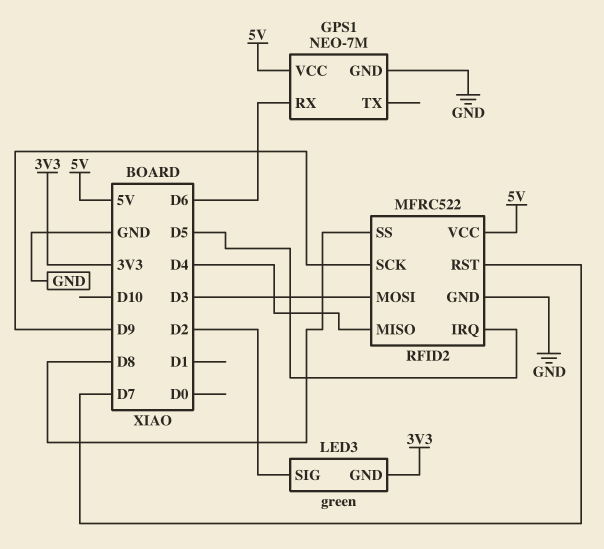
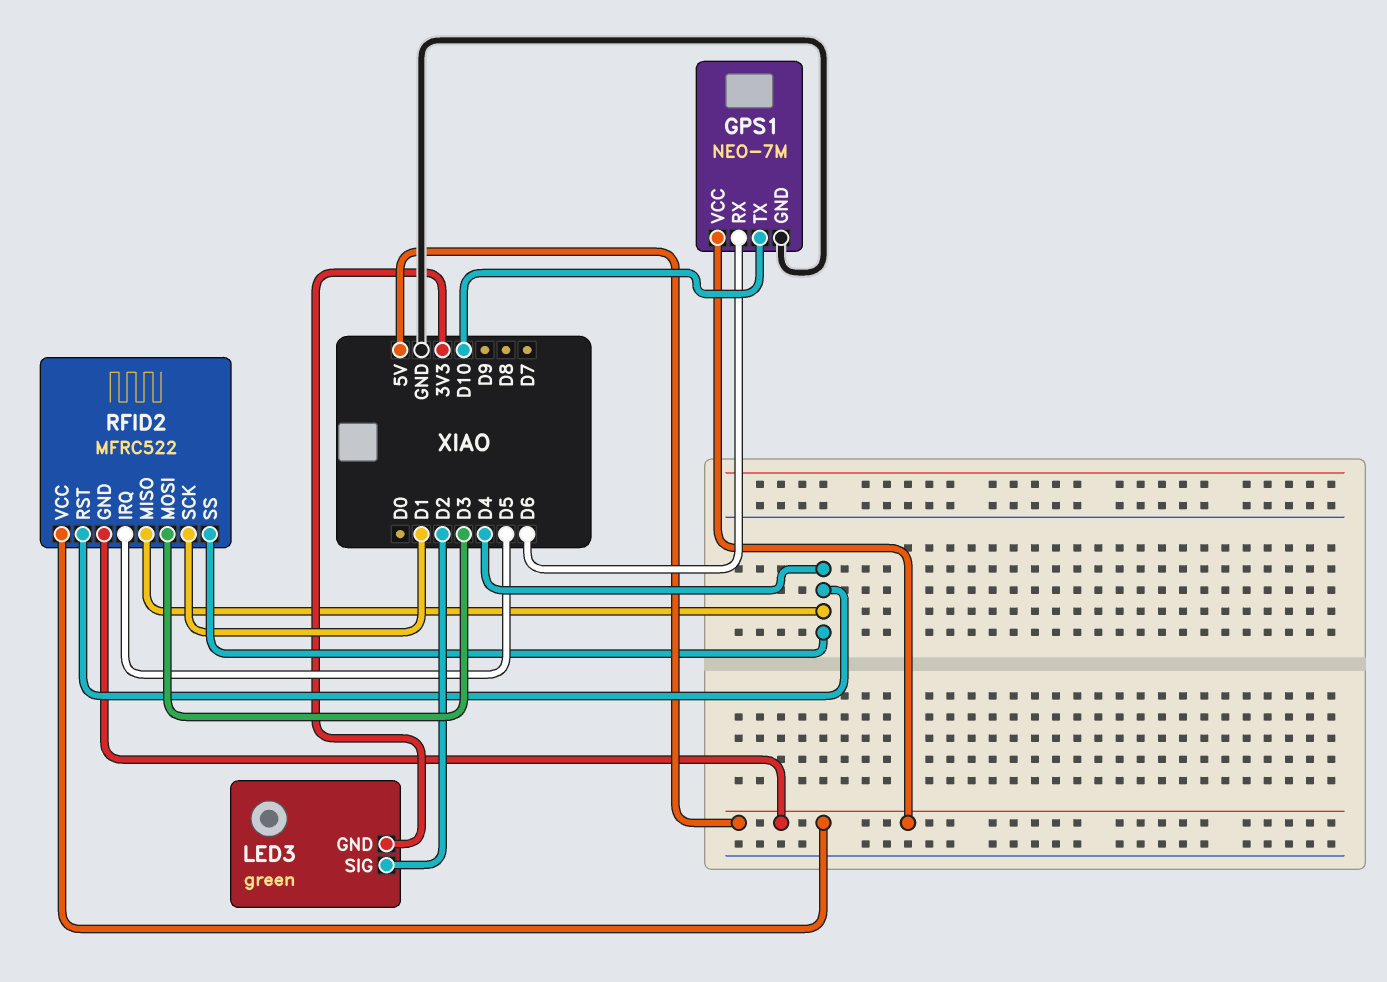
GPS1 pin TX: none -> D10
RFID2 pin GND: GND -> 5V
RFID2 pin RST: D7 -> D4
RFID2 pin SCK: D9 -> D1
RFID2 pin SS: D8 -> D4

